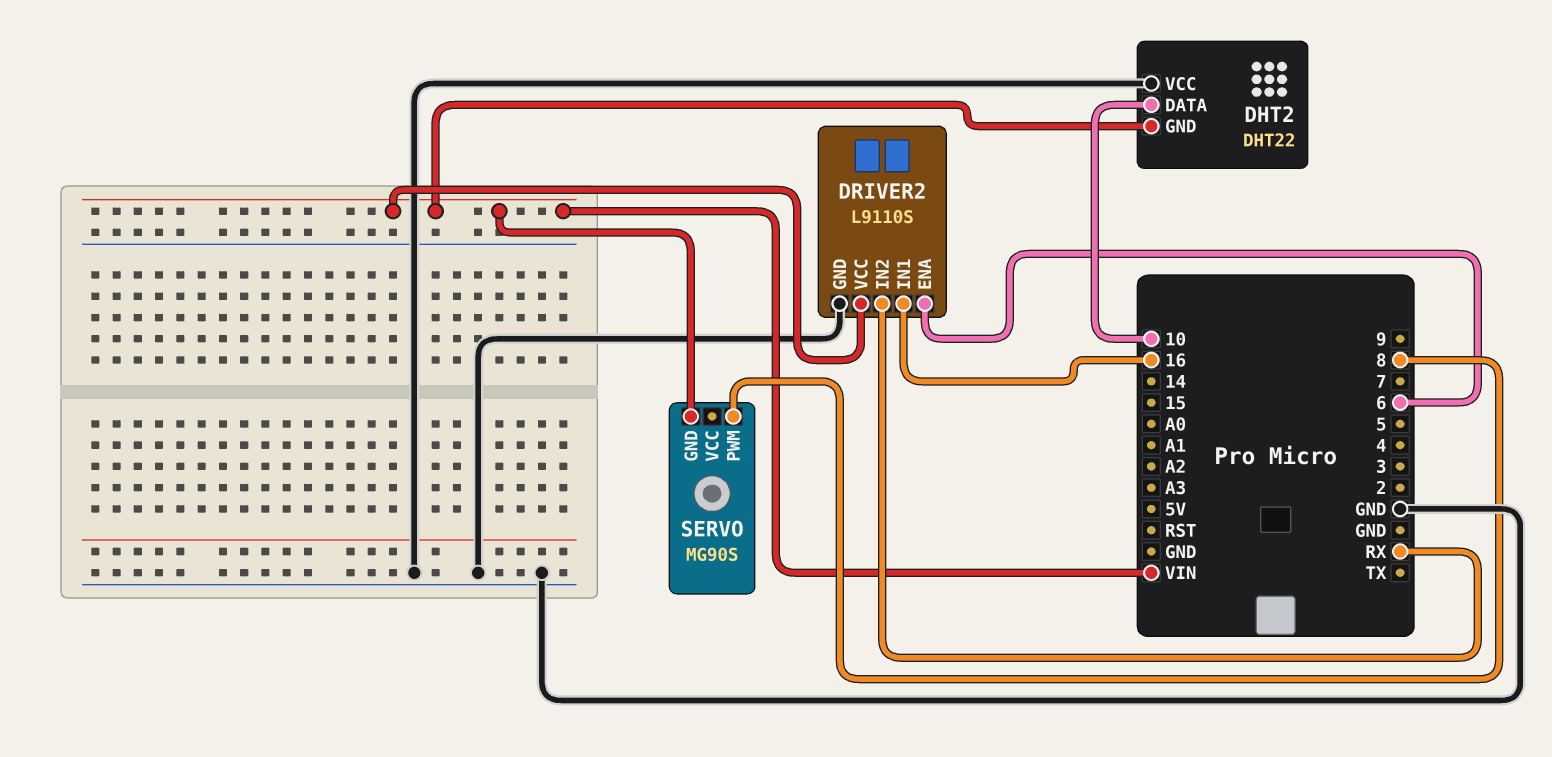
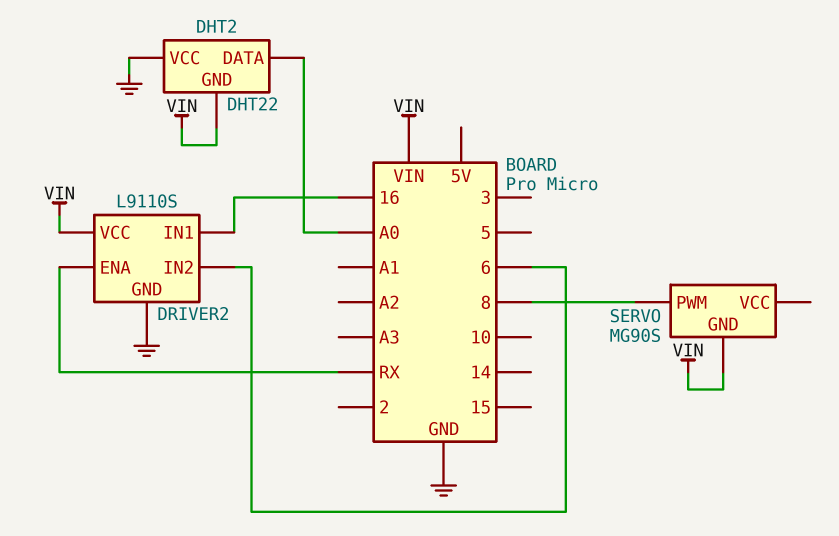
DHT2 pin DATA: 10 -> A0
DRIVER2 pin ENA: 6 -> RX
DRIVER2 pin IN2: RX -> 6

